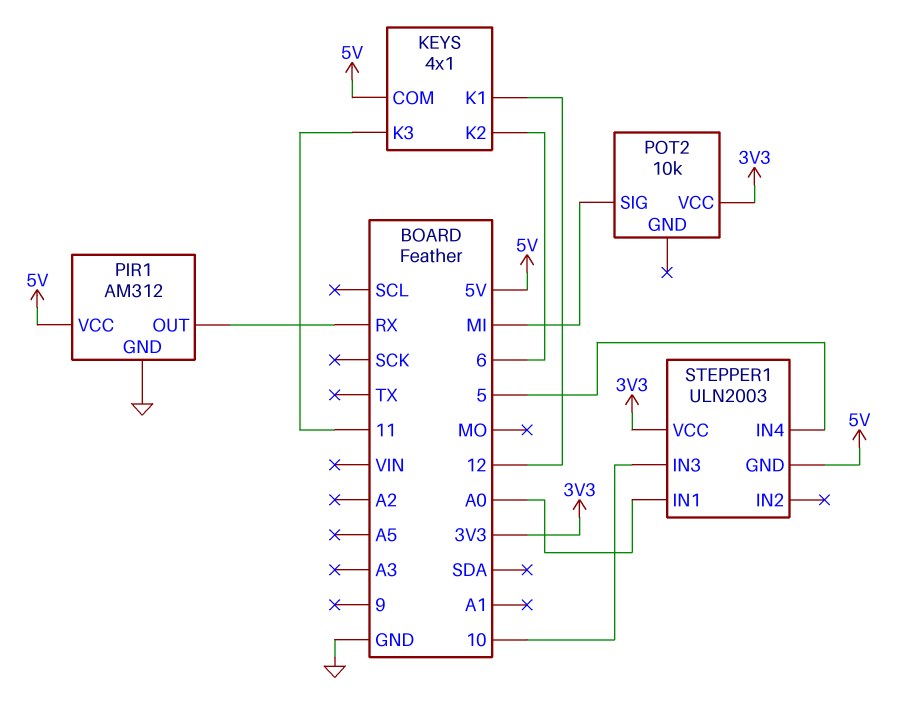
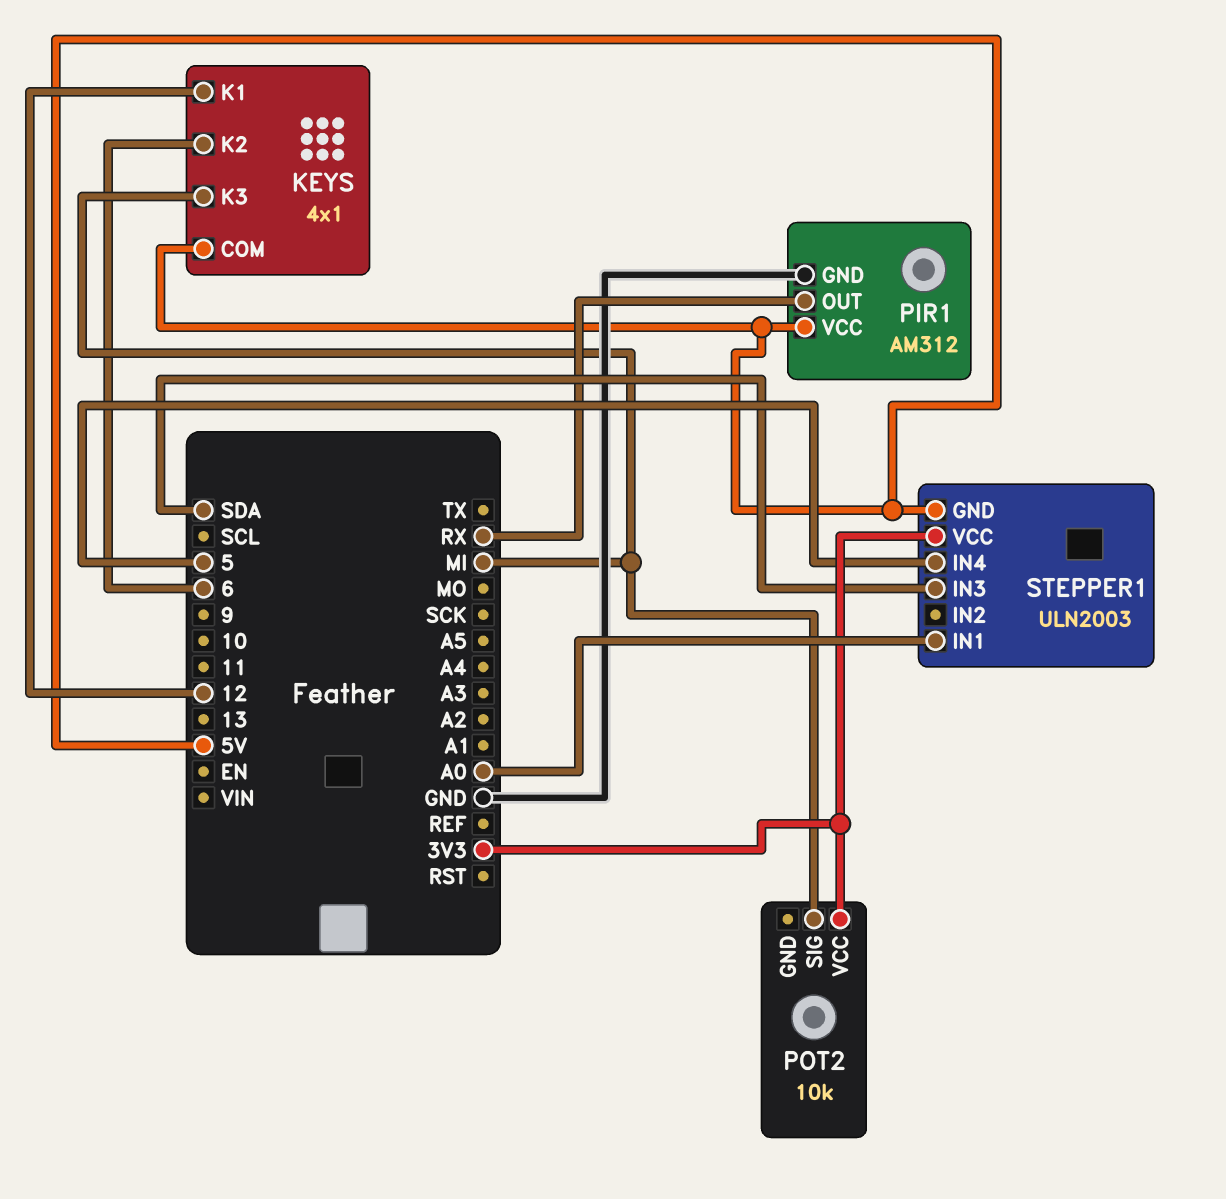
KEYS pin K3: 11 -> MI
STEPPER1 pin IN3: 10 -> SDA

